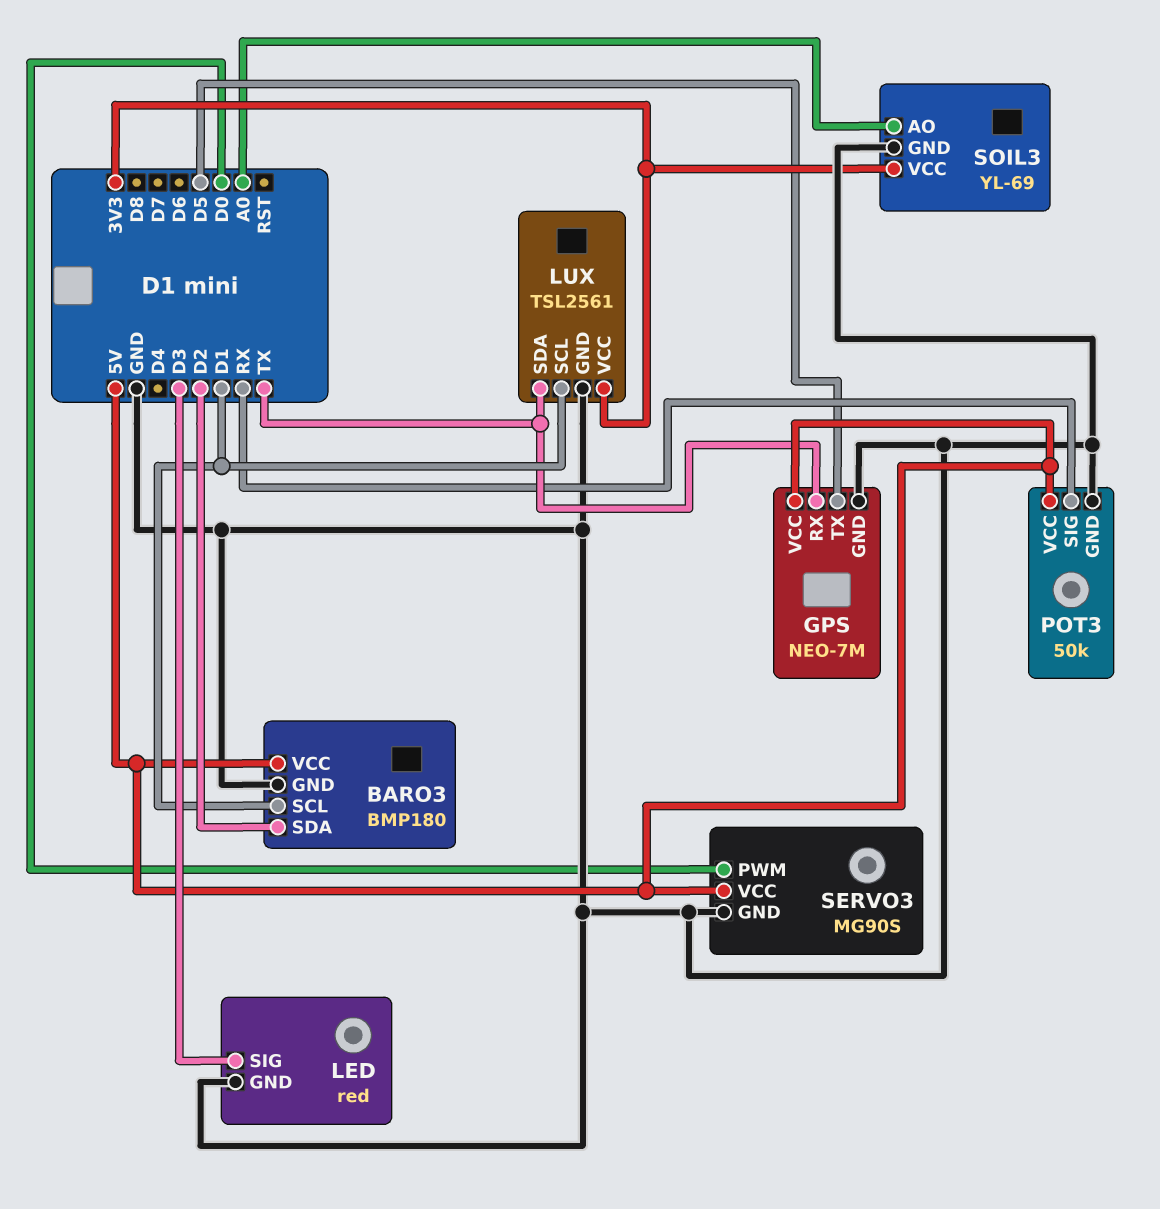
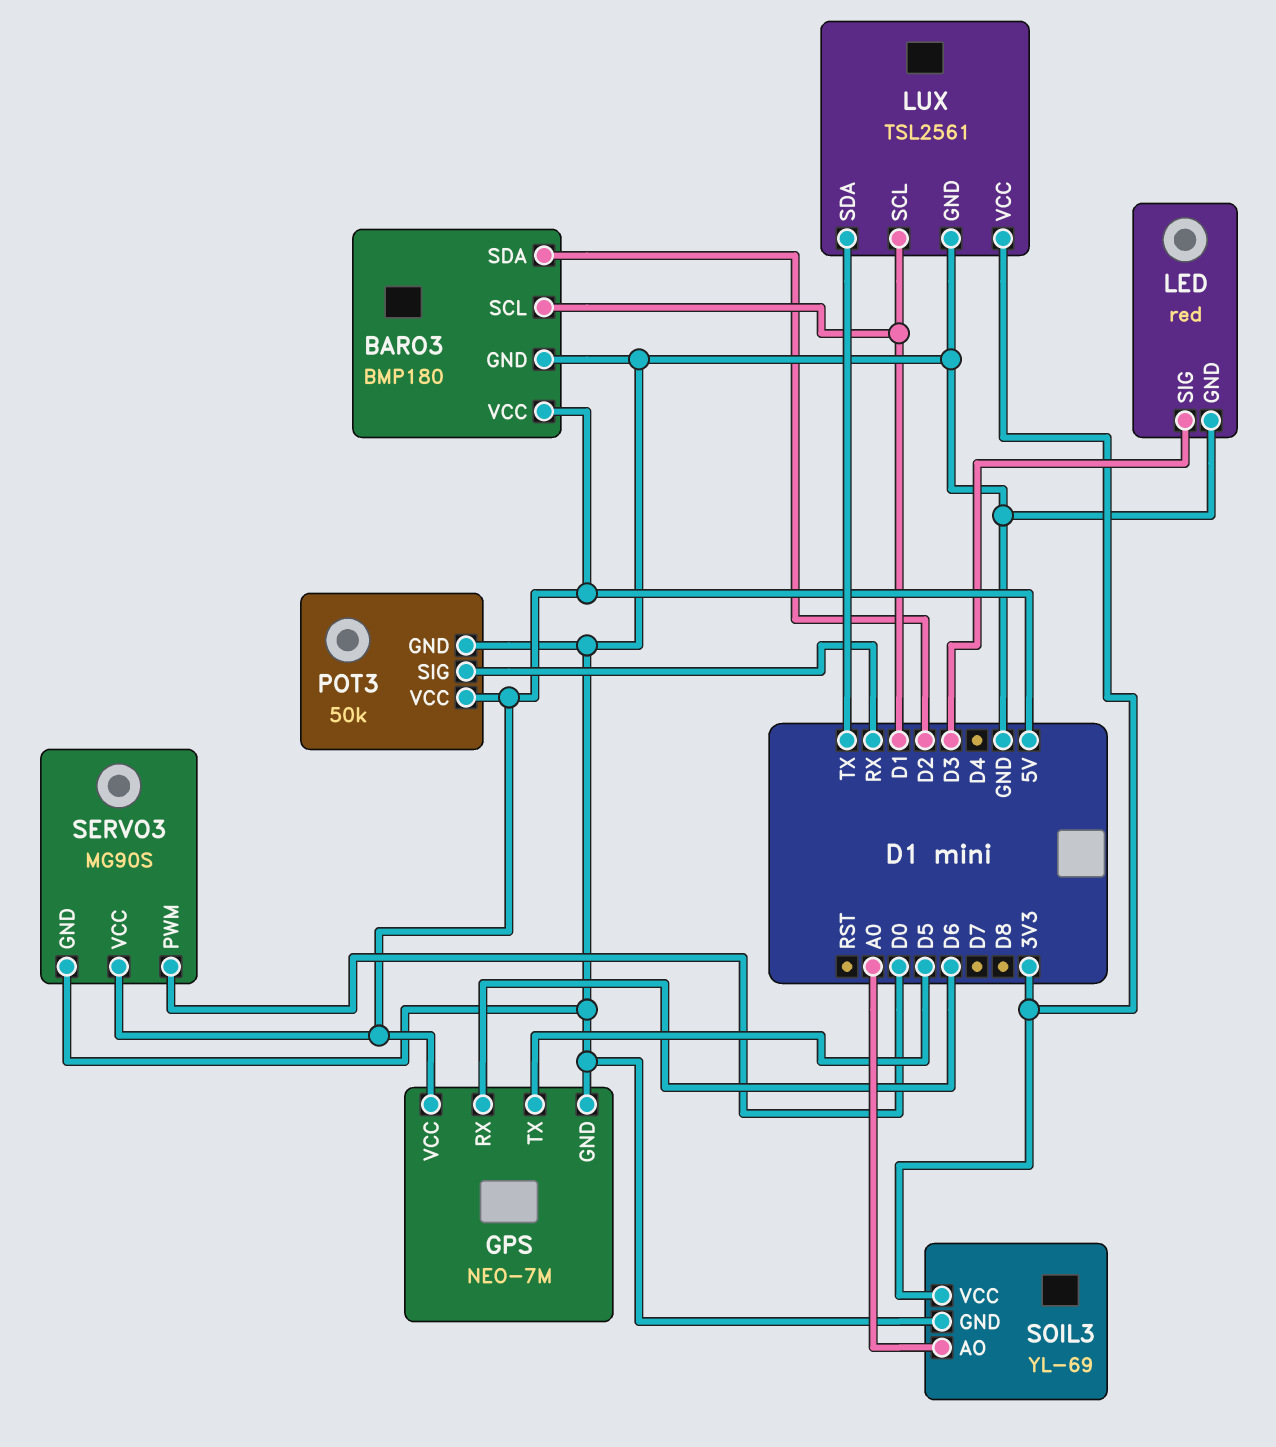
GPS pin RX: TX -> D6

